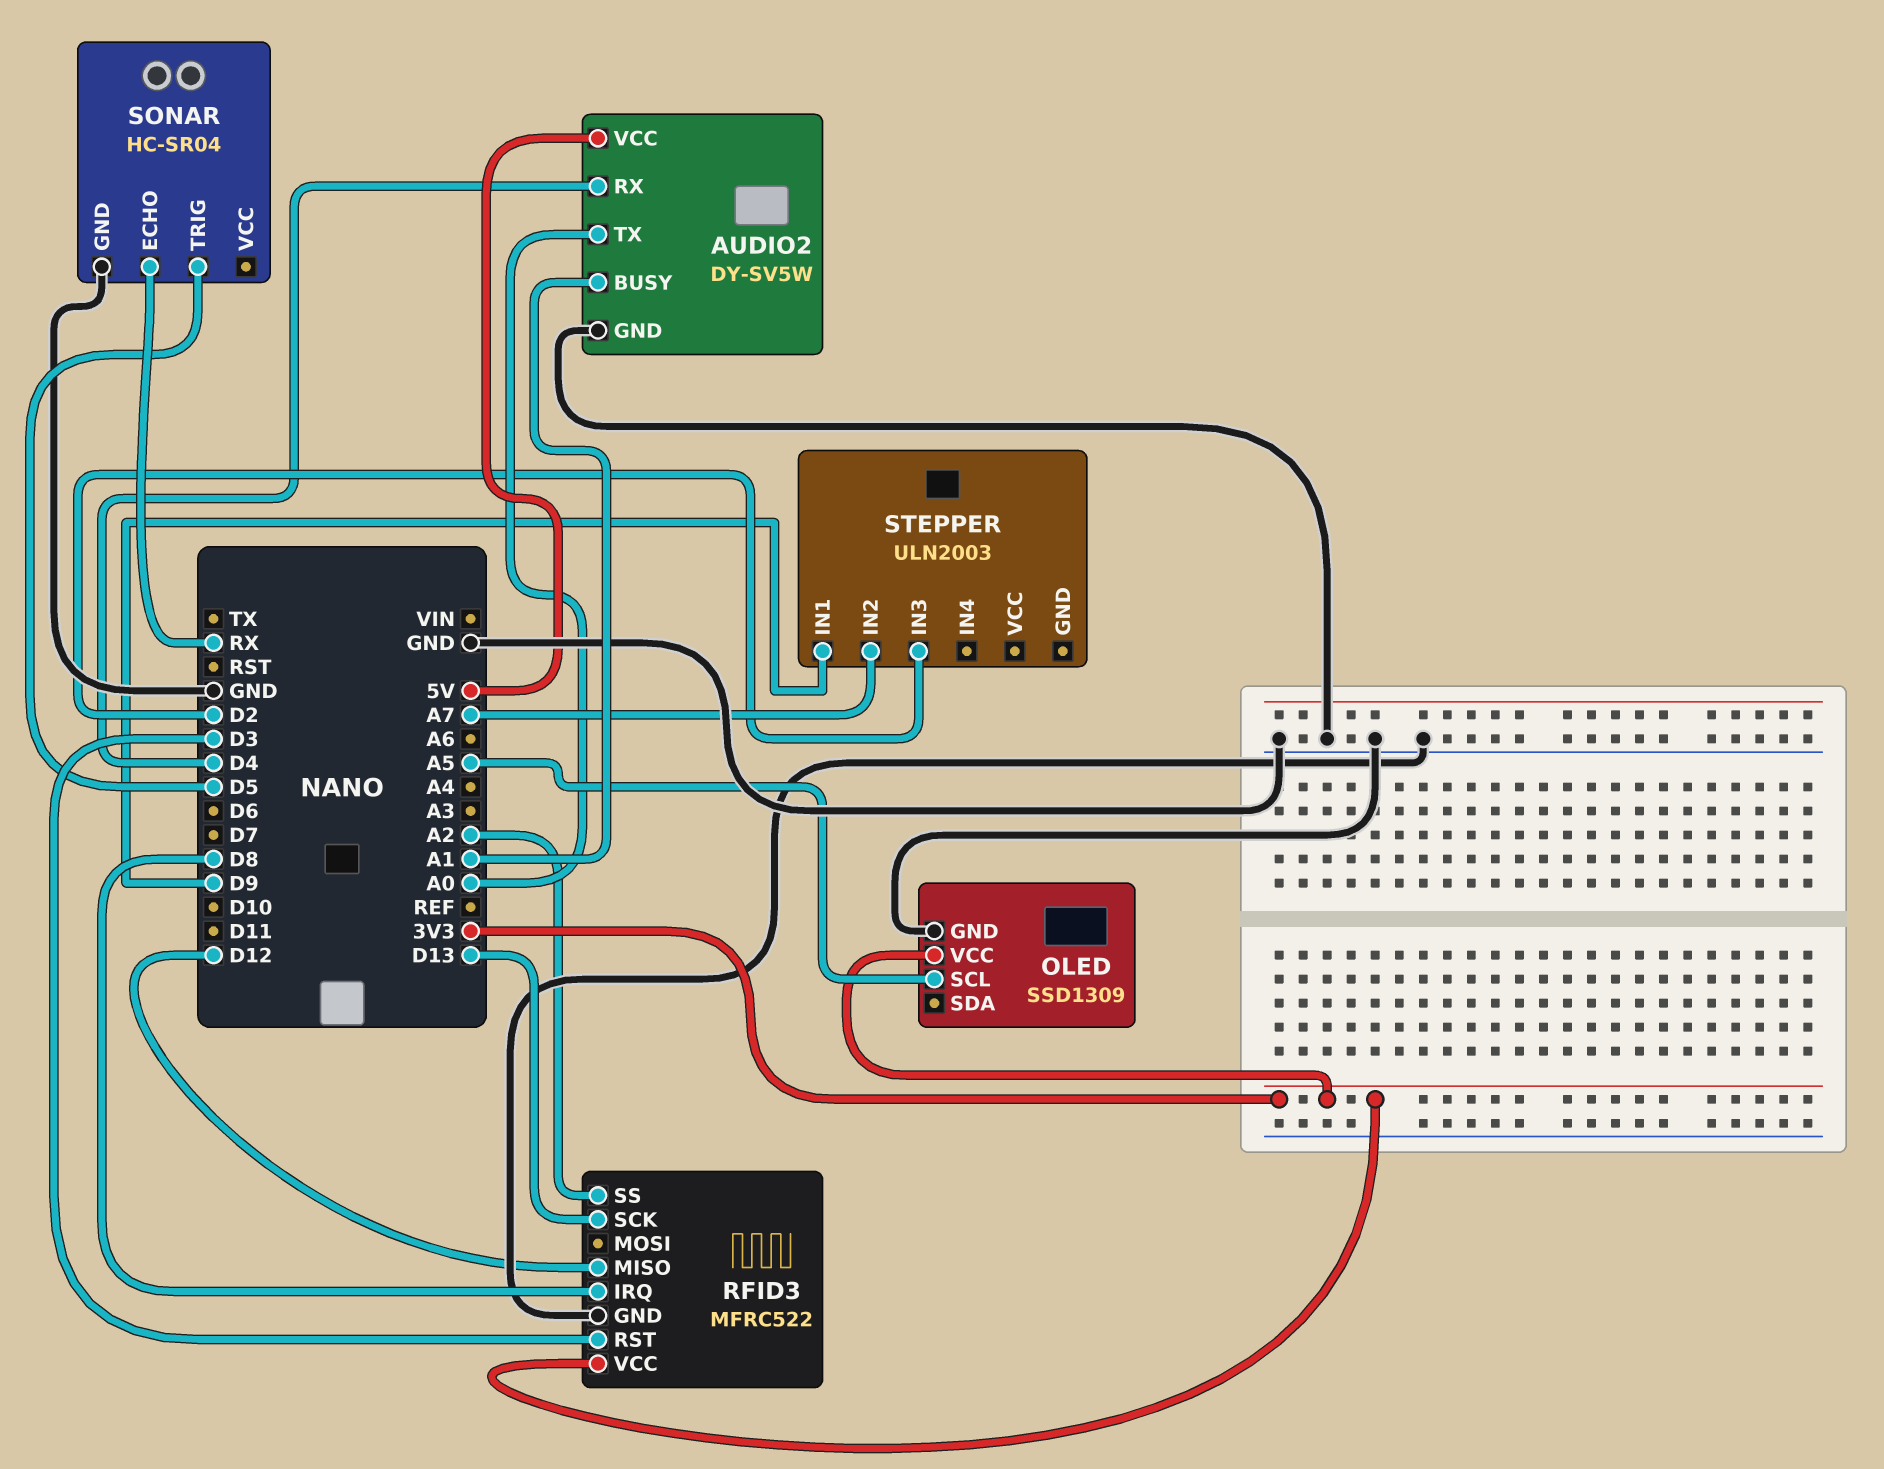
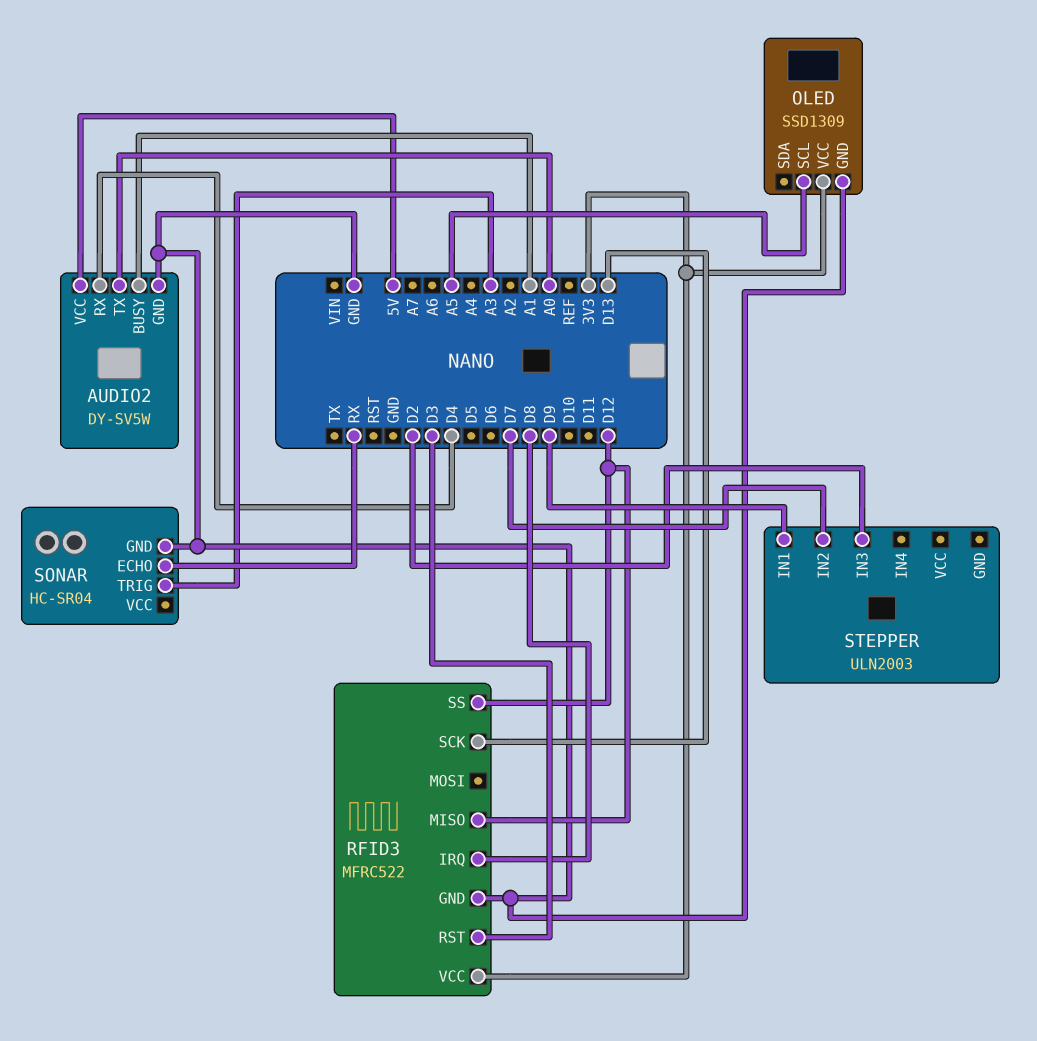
RFID3 pin SS: A2 -> D12
SONAR pin TRIG: D5 -> A3
STEPPER pin IN2: A7 -> D7

